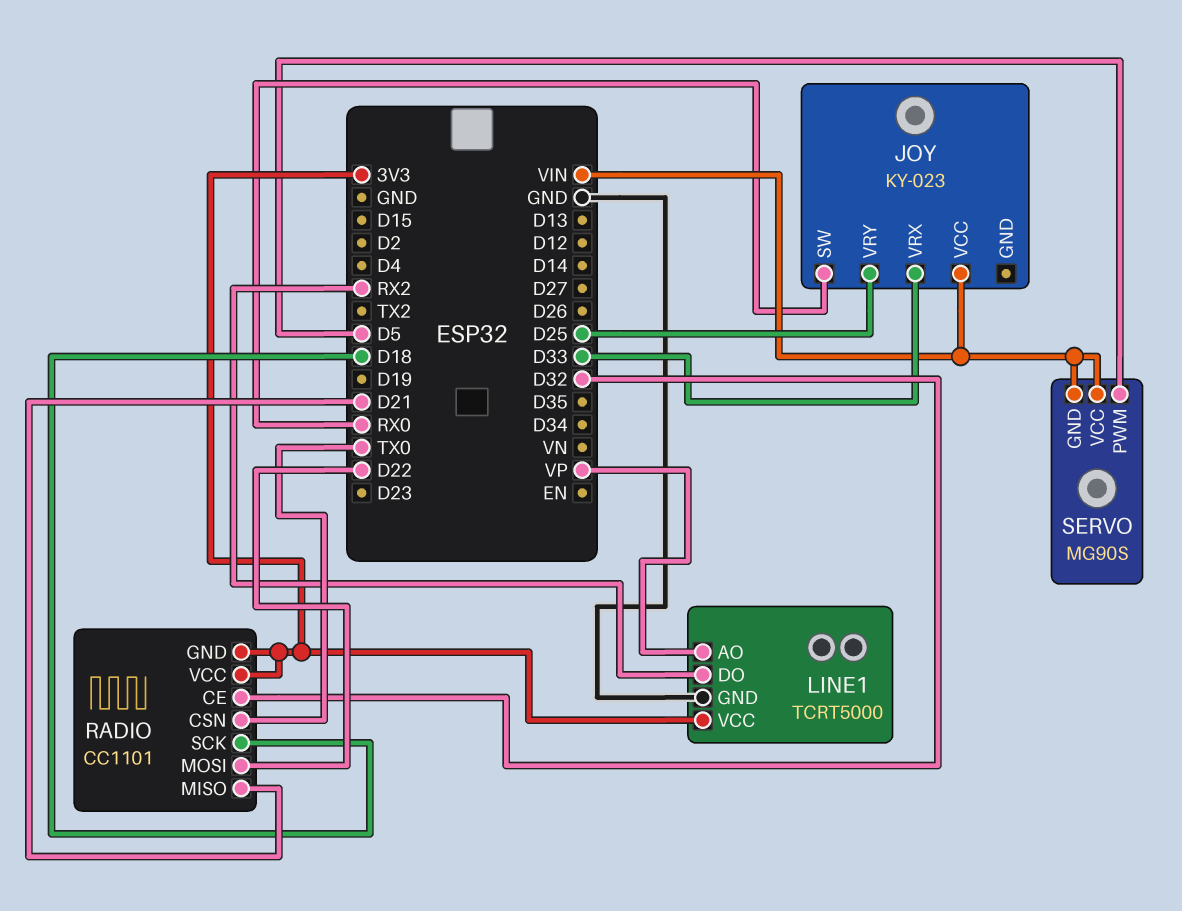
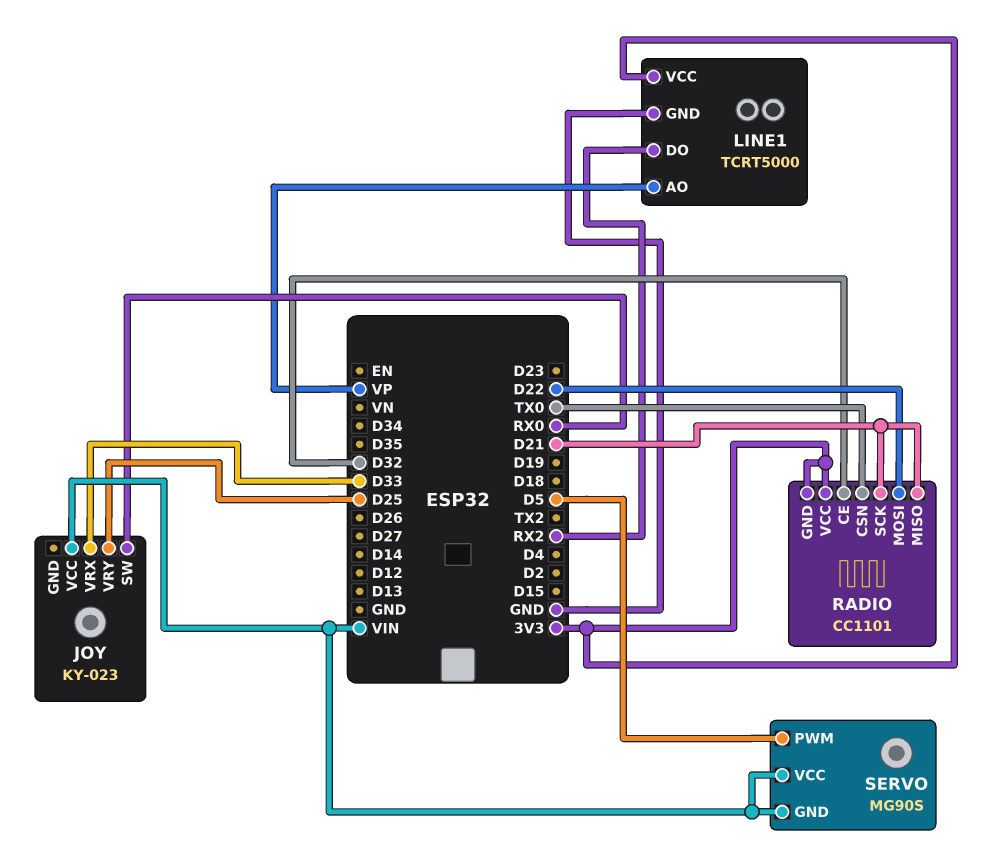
RADIO pin SCK: D18 -> D21

